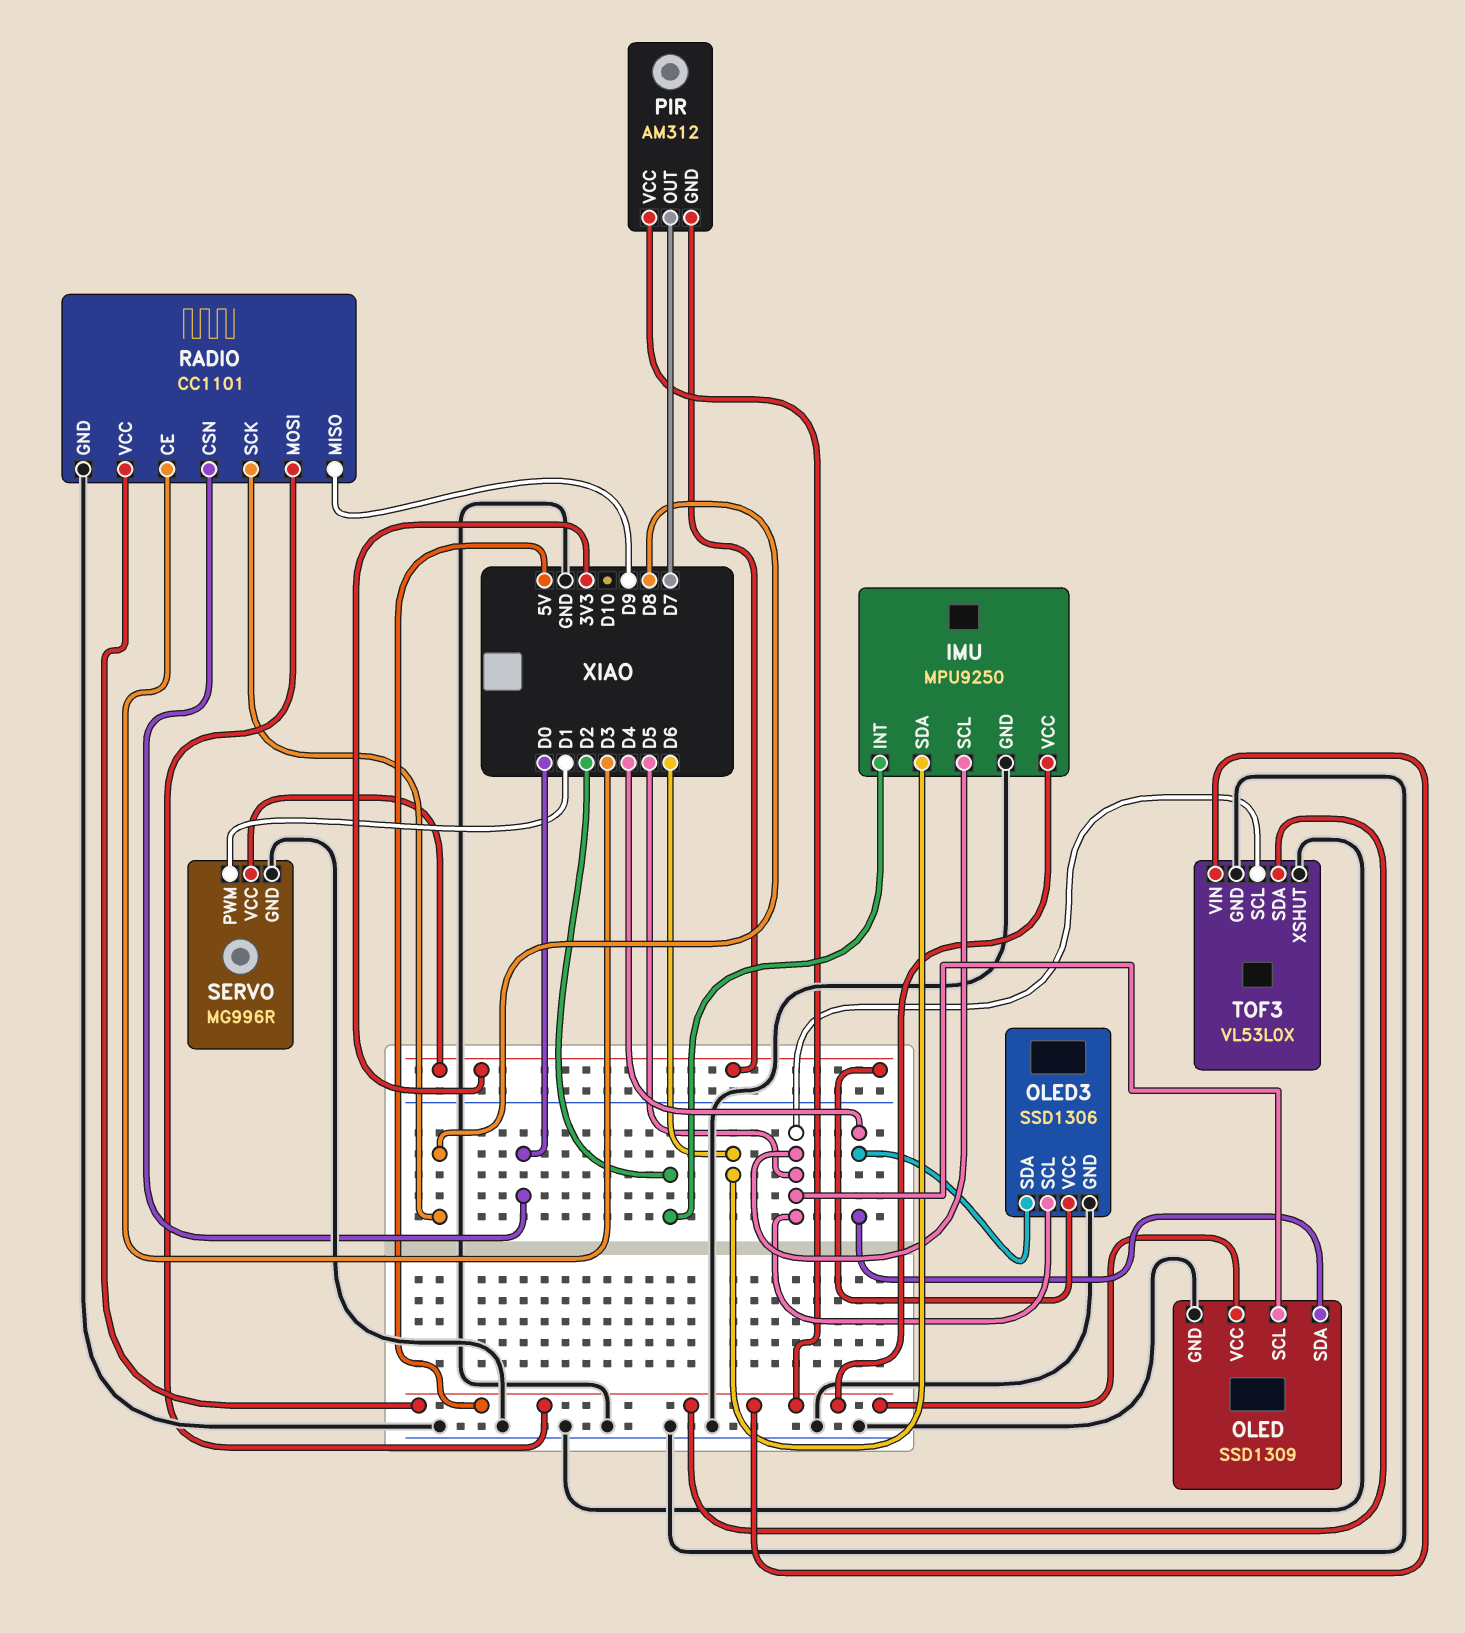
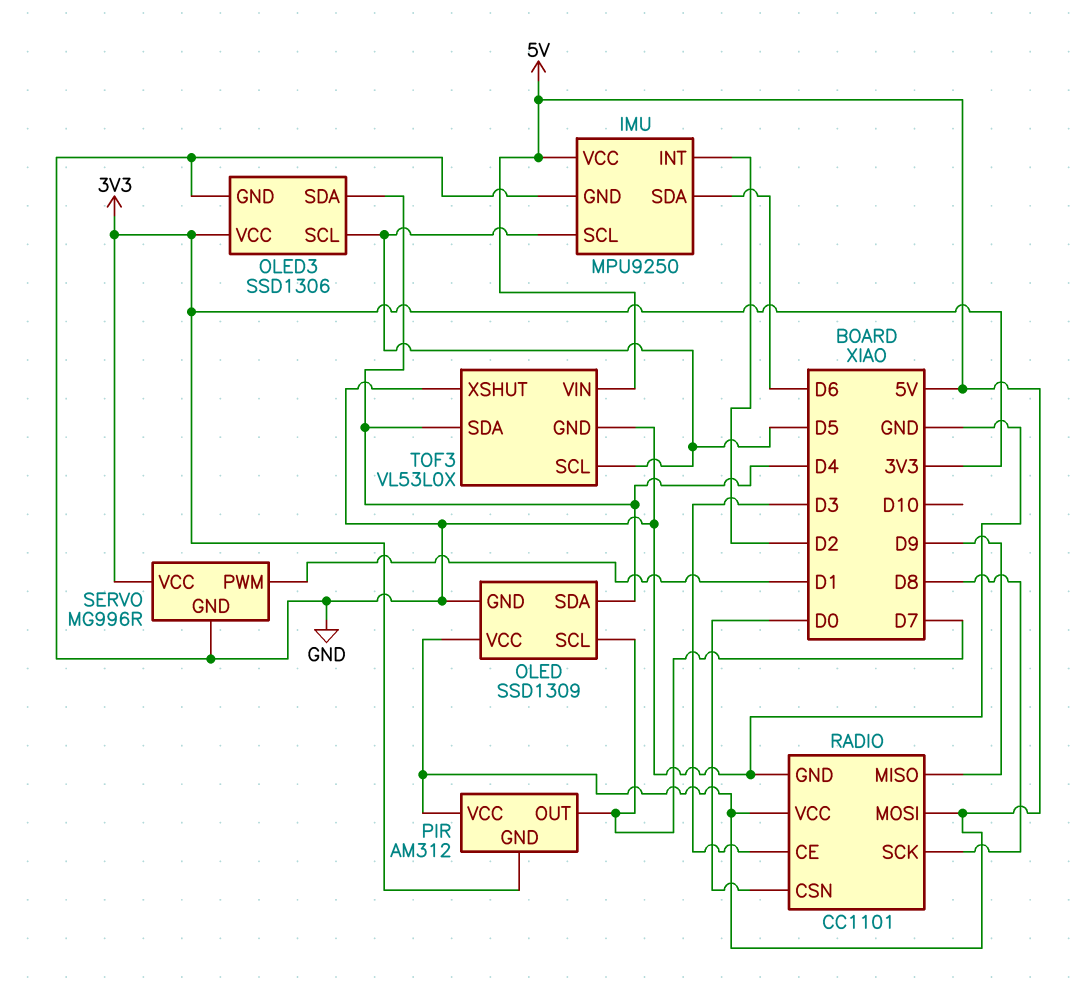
OLED pin SCL: D5 -> D7
TOF3 pin SDA: 5V -> D4

